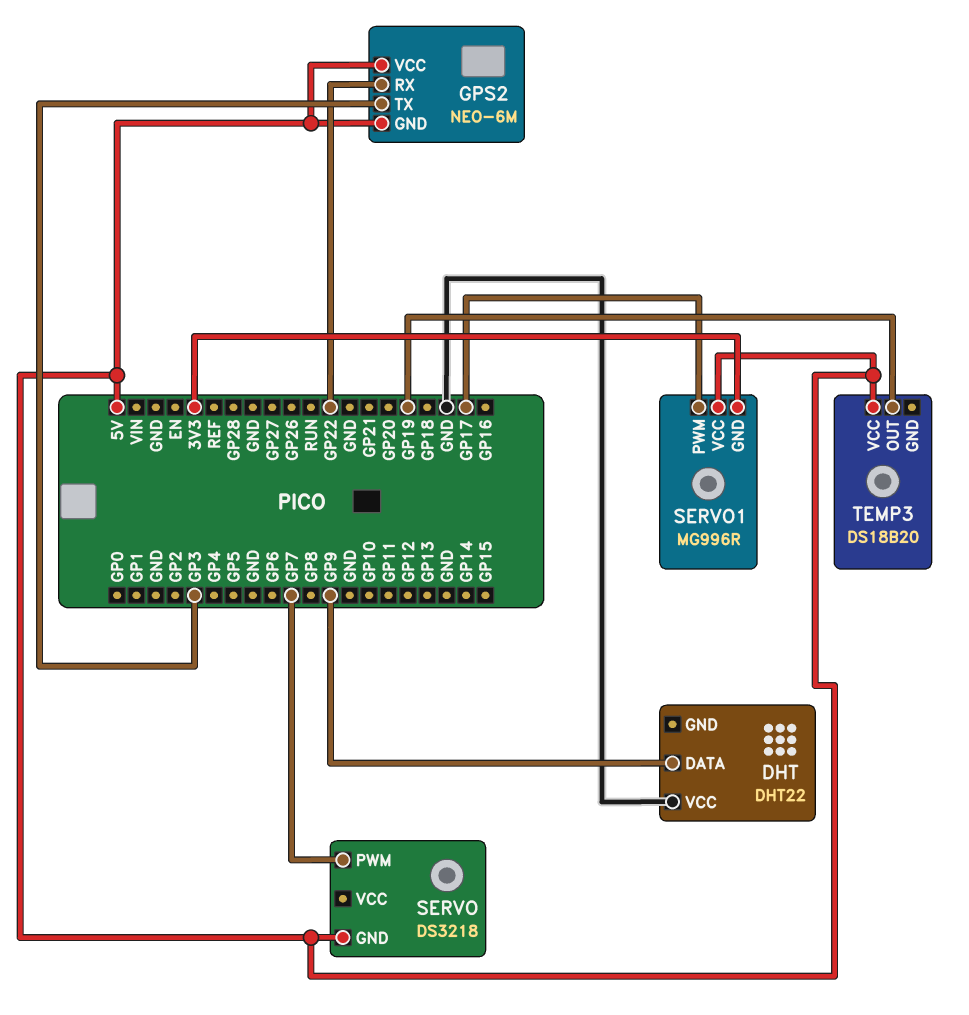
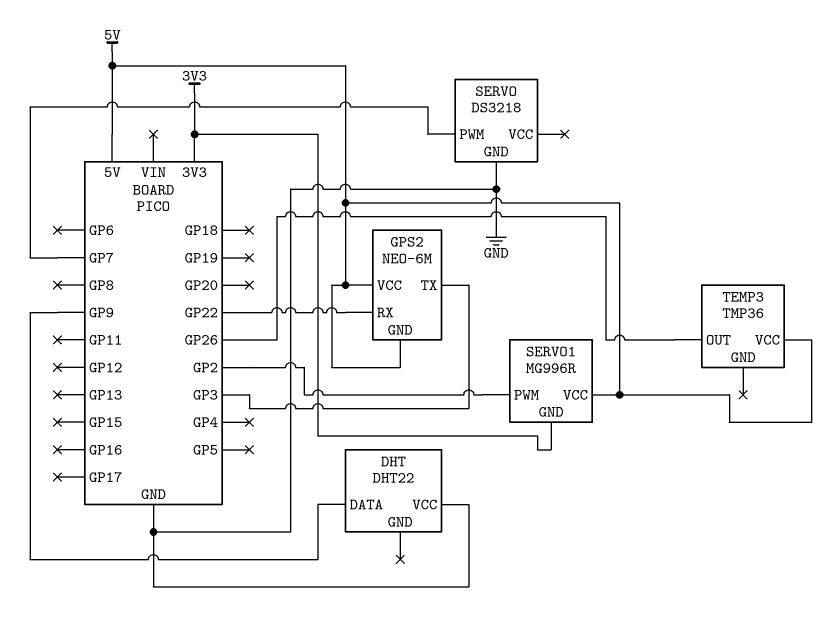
SERVO pin GND: 5V -> GND
SERVO1 pin PWM: GP17 -> GP2
TEMP3: DS18B20 -> TMP36
TEMP3 pin OUT: GP19 -> GP26

